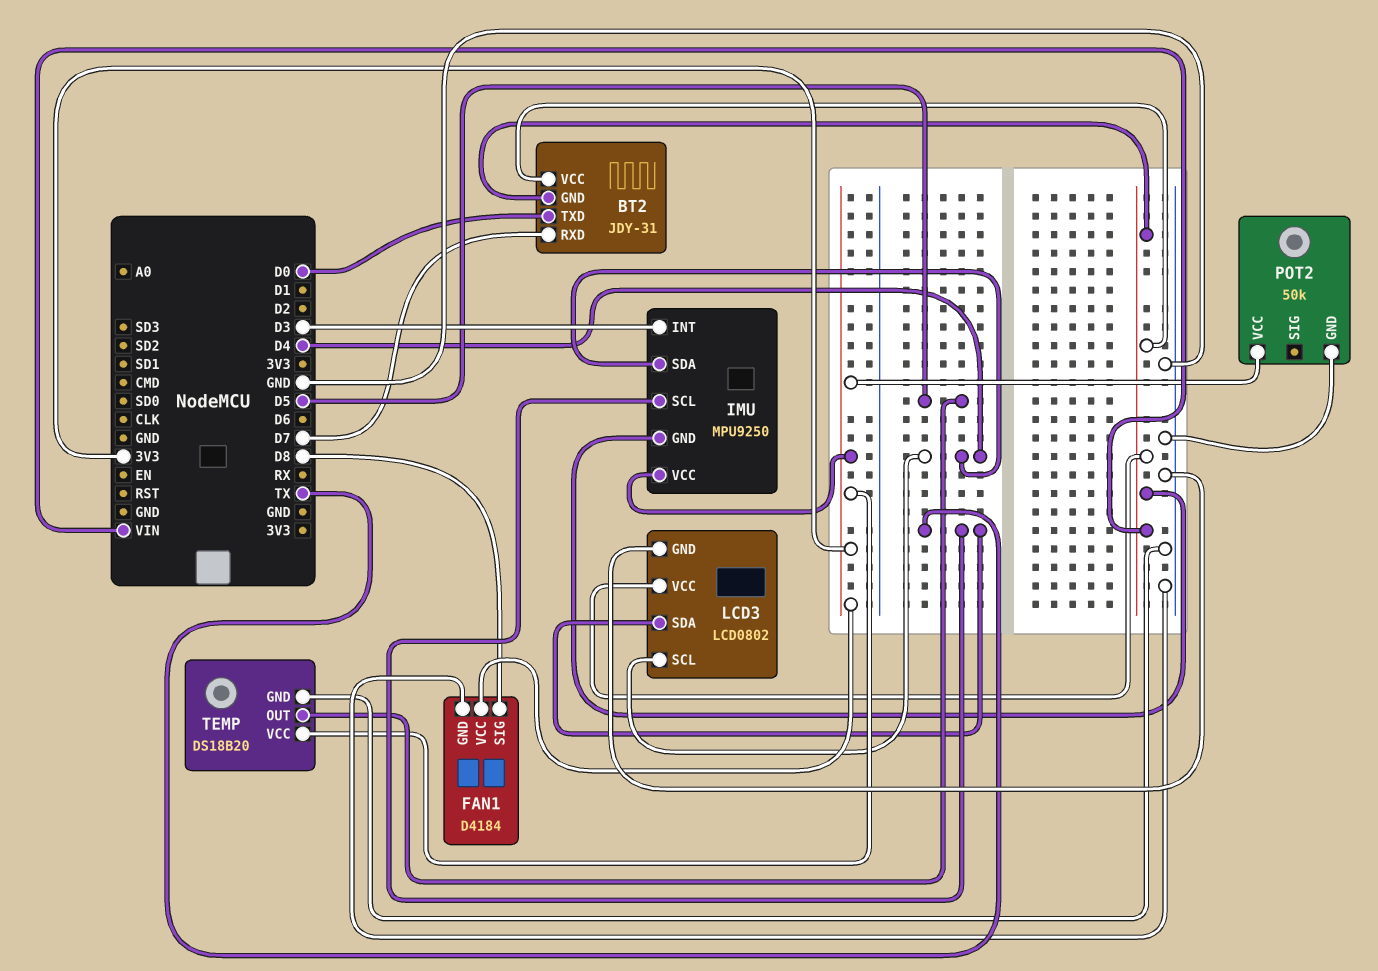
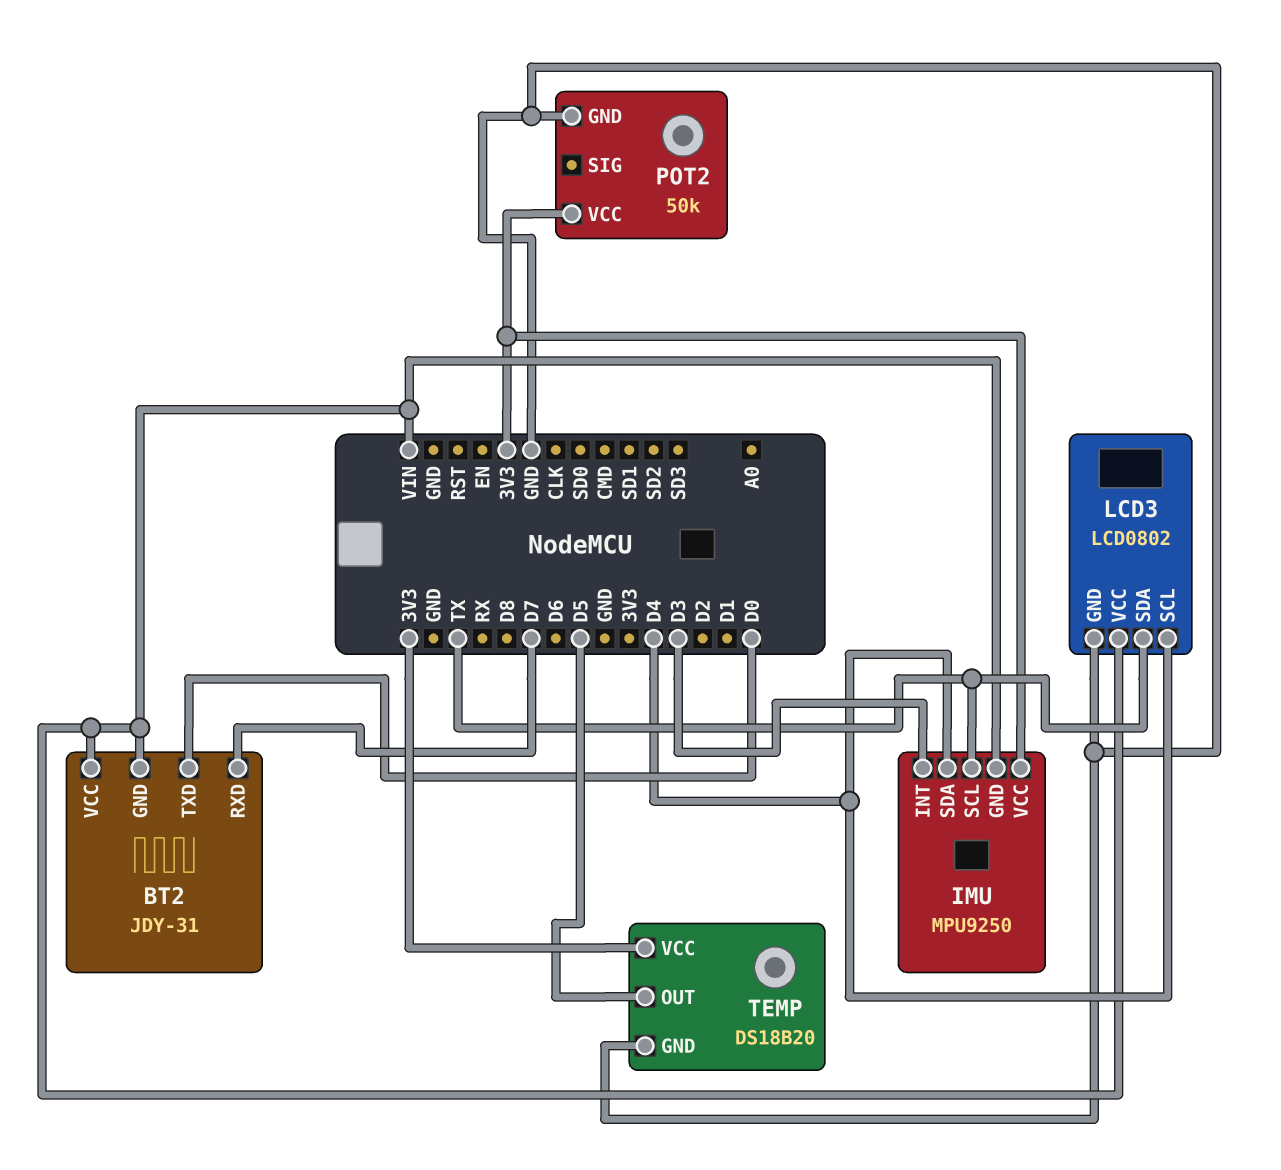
FAN1: D4184 -> none
FAN1 pin GND: GND -> none
FAN1 pin SIG: D8 -> none
FAN1 pin VCC: 3V3 -> none

